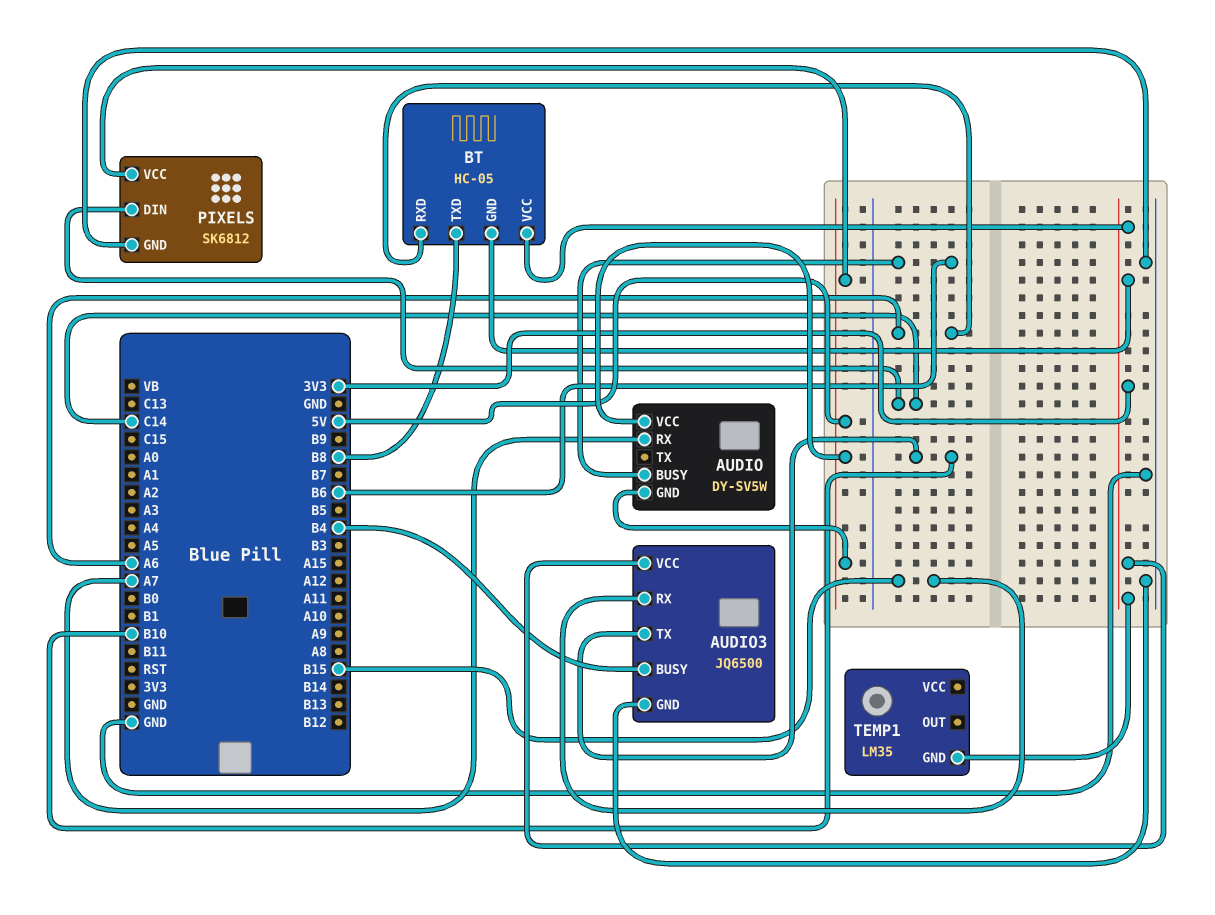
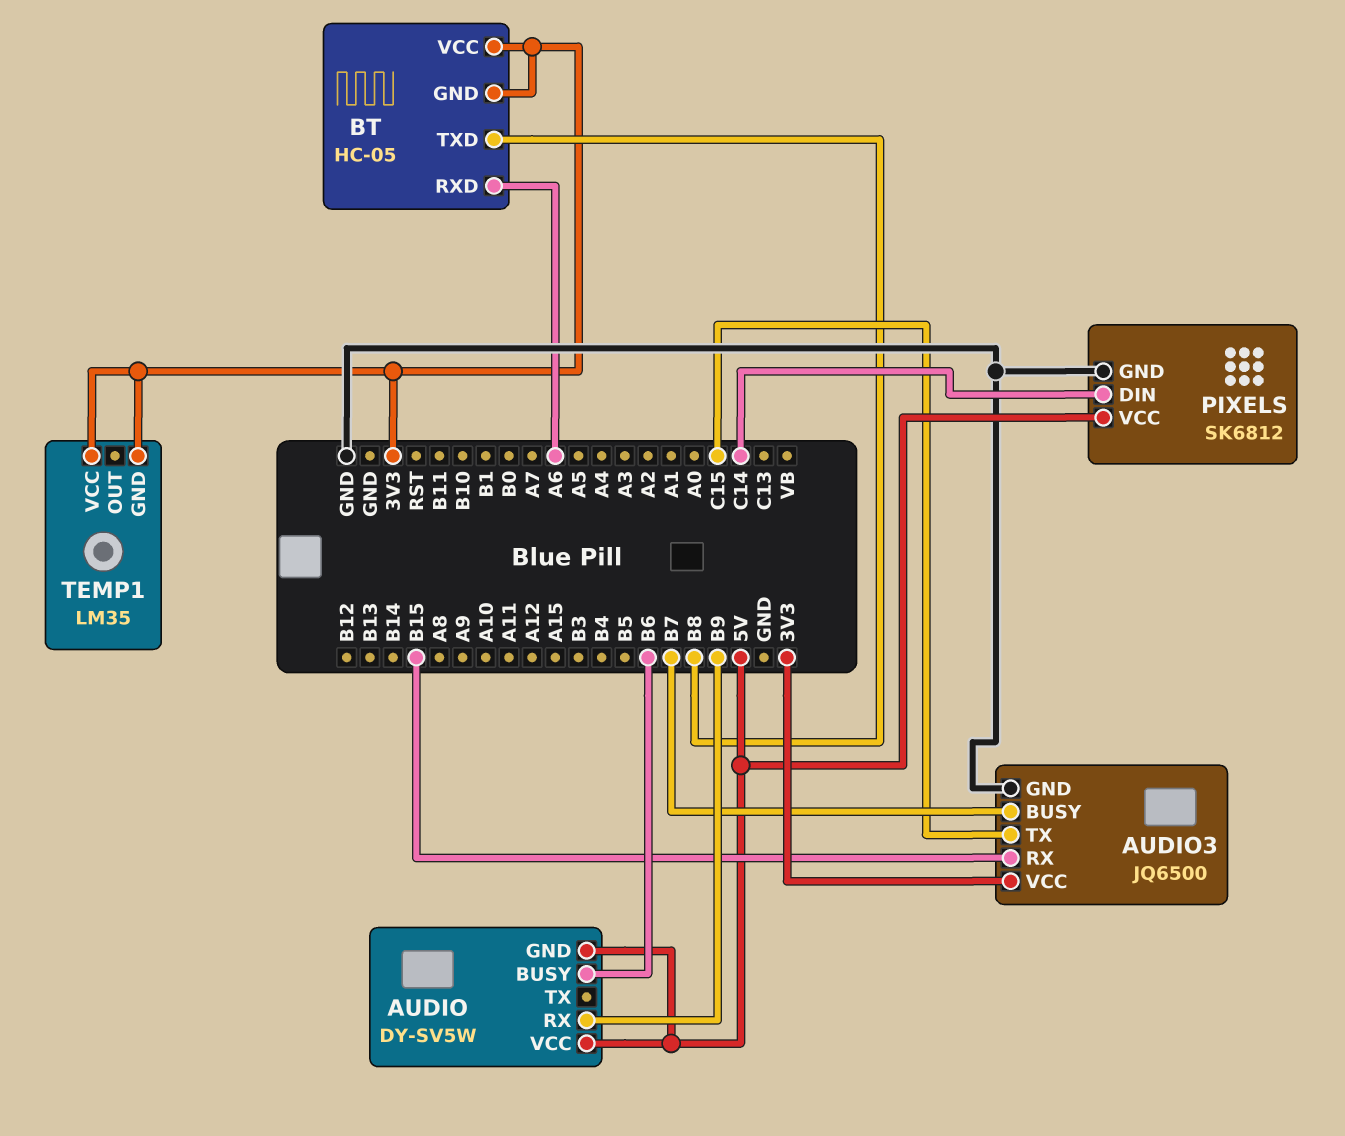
AUDIO pin RX: A7 -> B9
AUDIO3 pin BUSY: B4 -> B7
AUDIO3 pin TX: B10 -> C15
TEMP1 pin VCC: none -> 3V3

